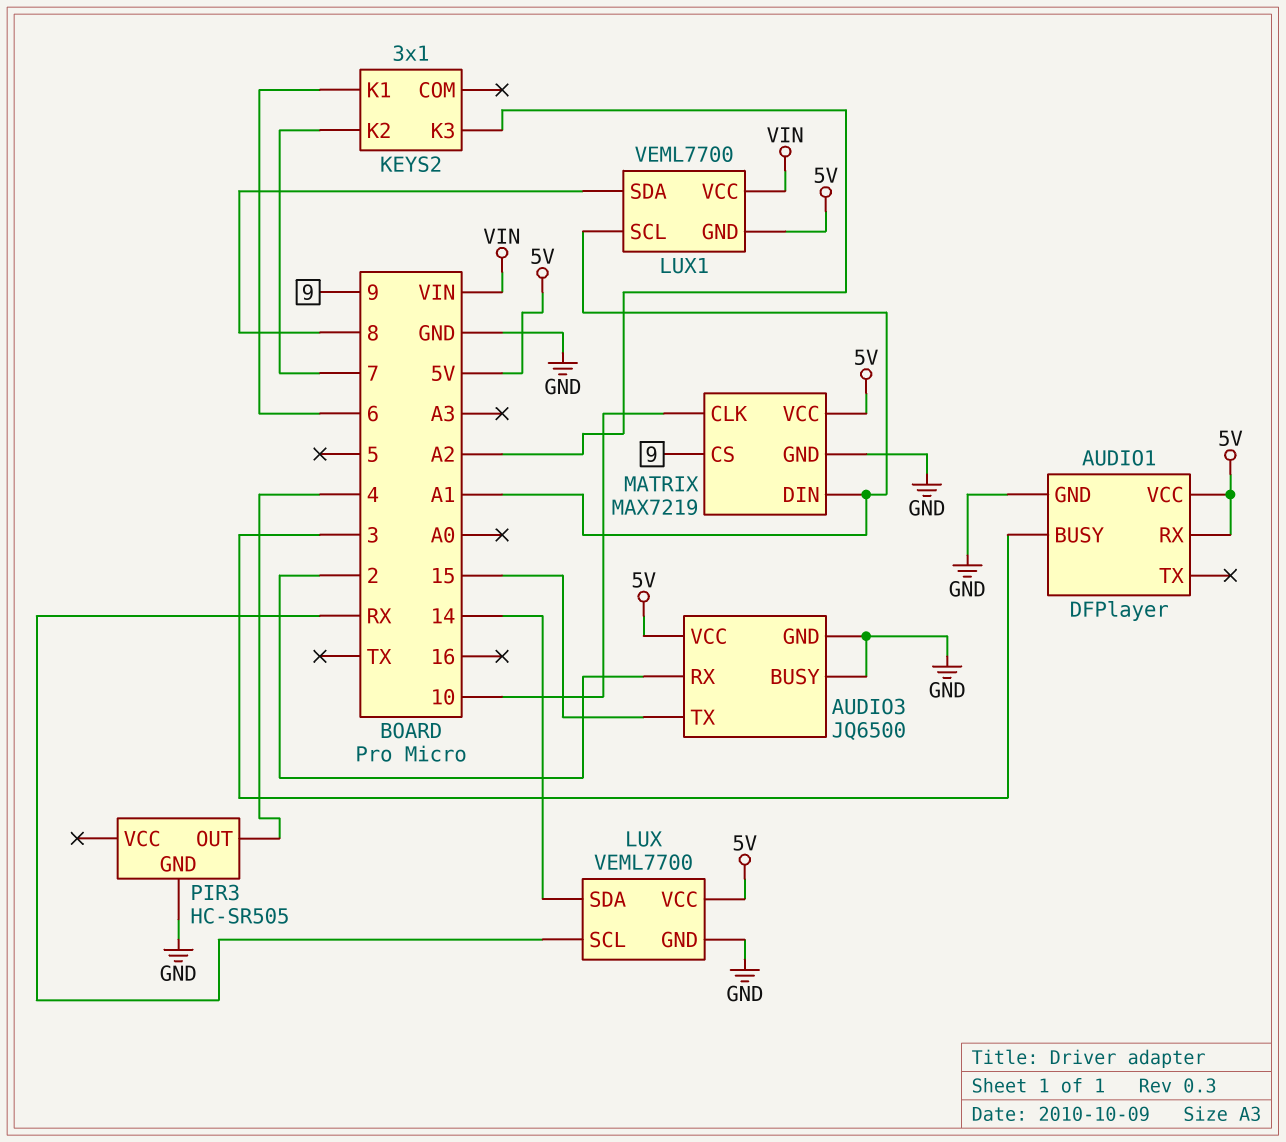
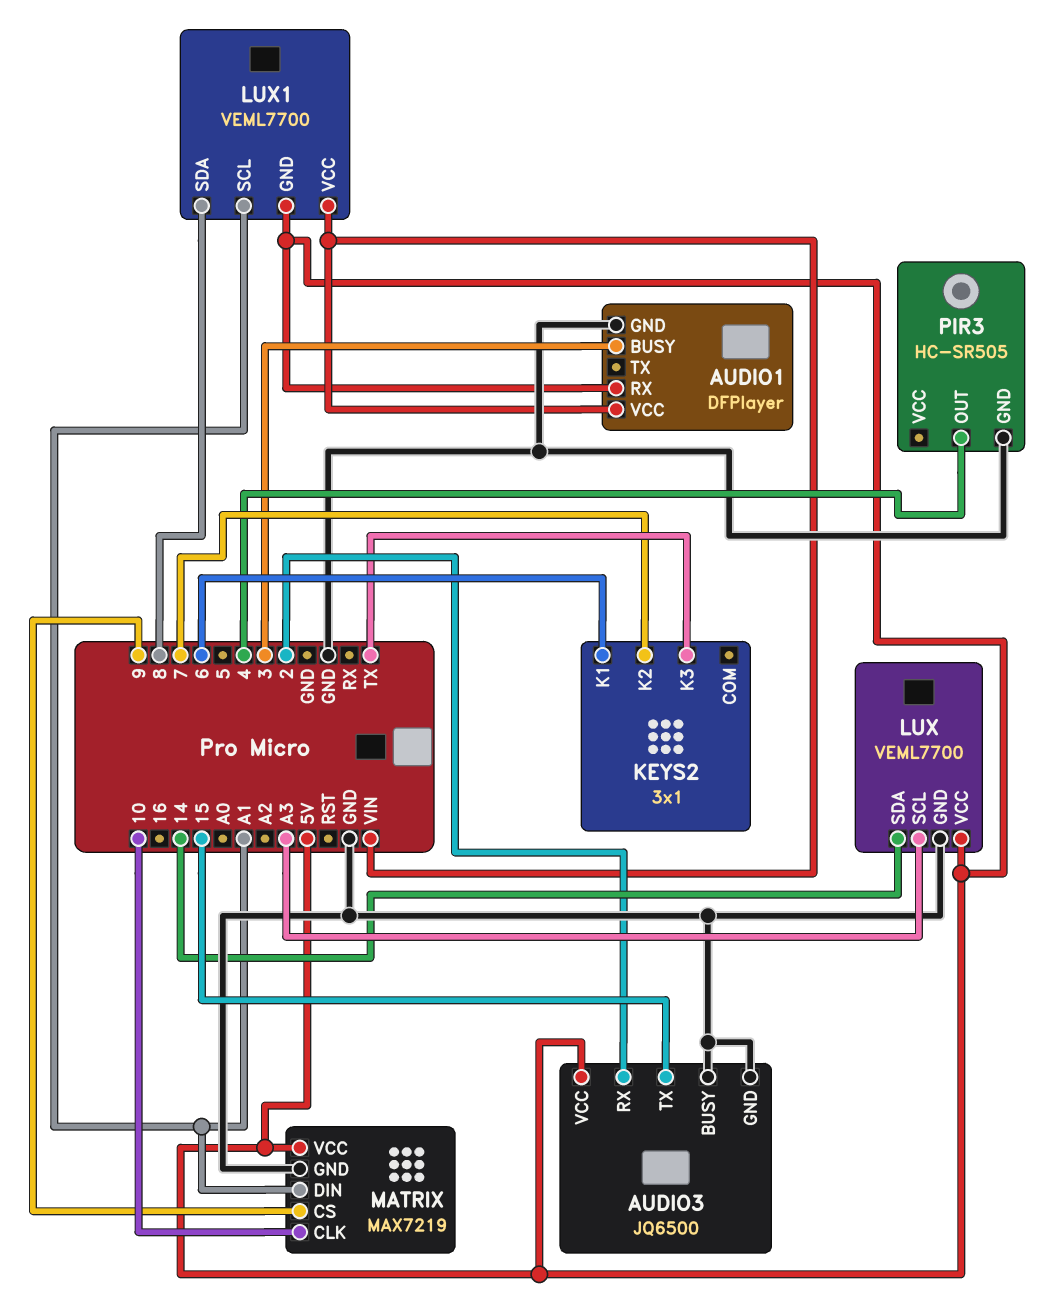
AUDIO1 pin VCC: 5V -> VIN
KEYS2 pin K3: A2 -> TX
LUX pin SCL: RX -> A3

